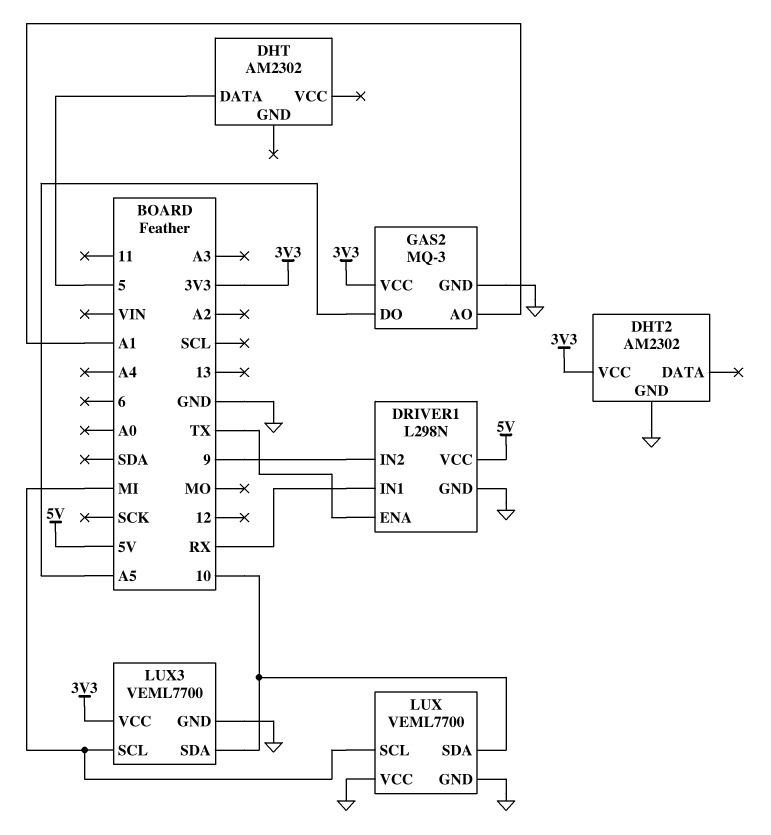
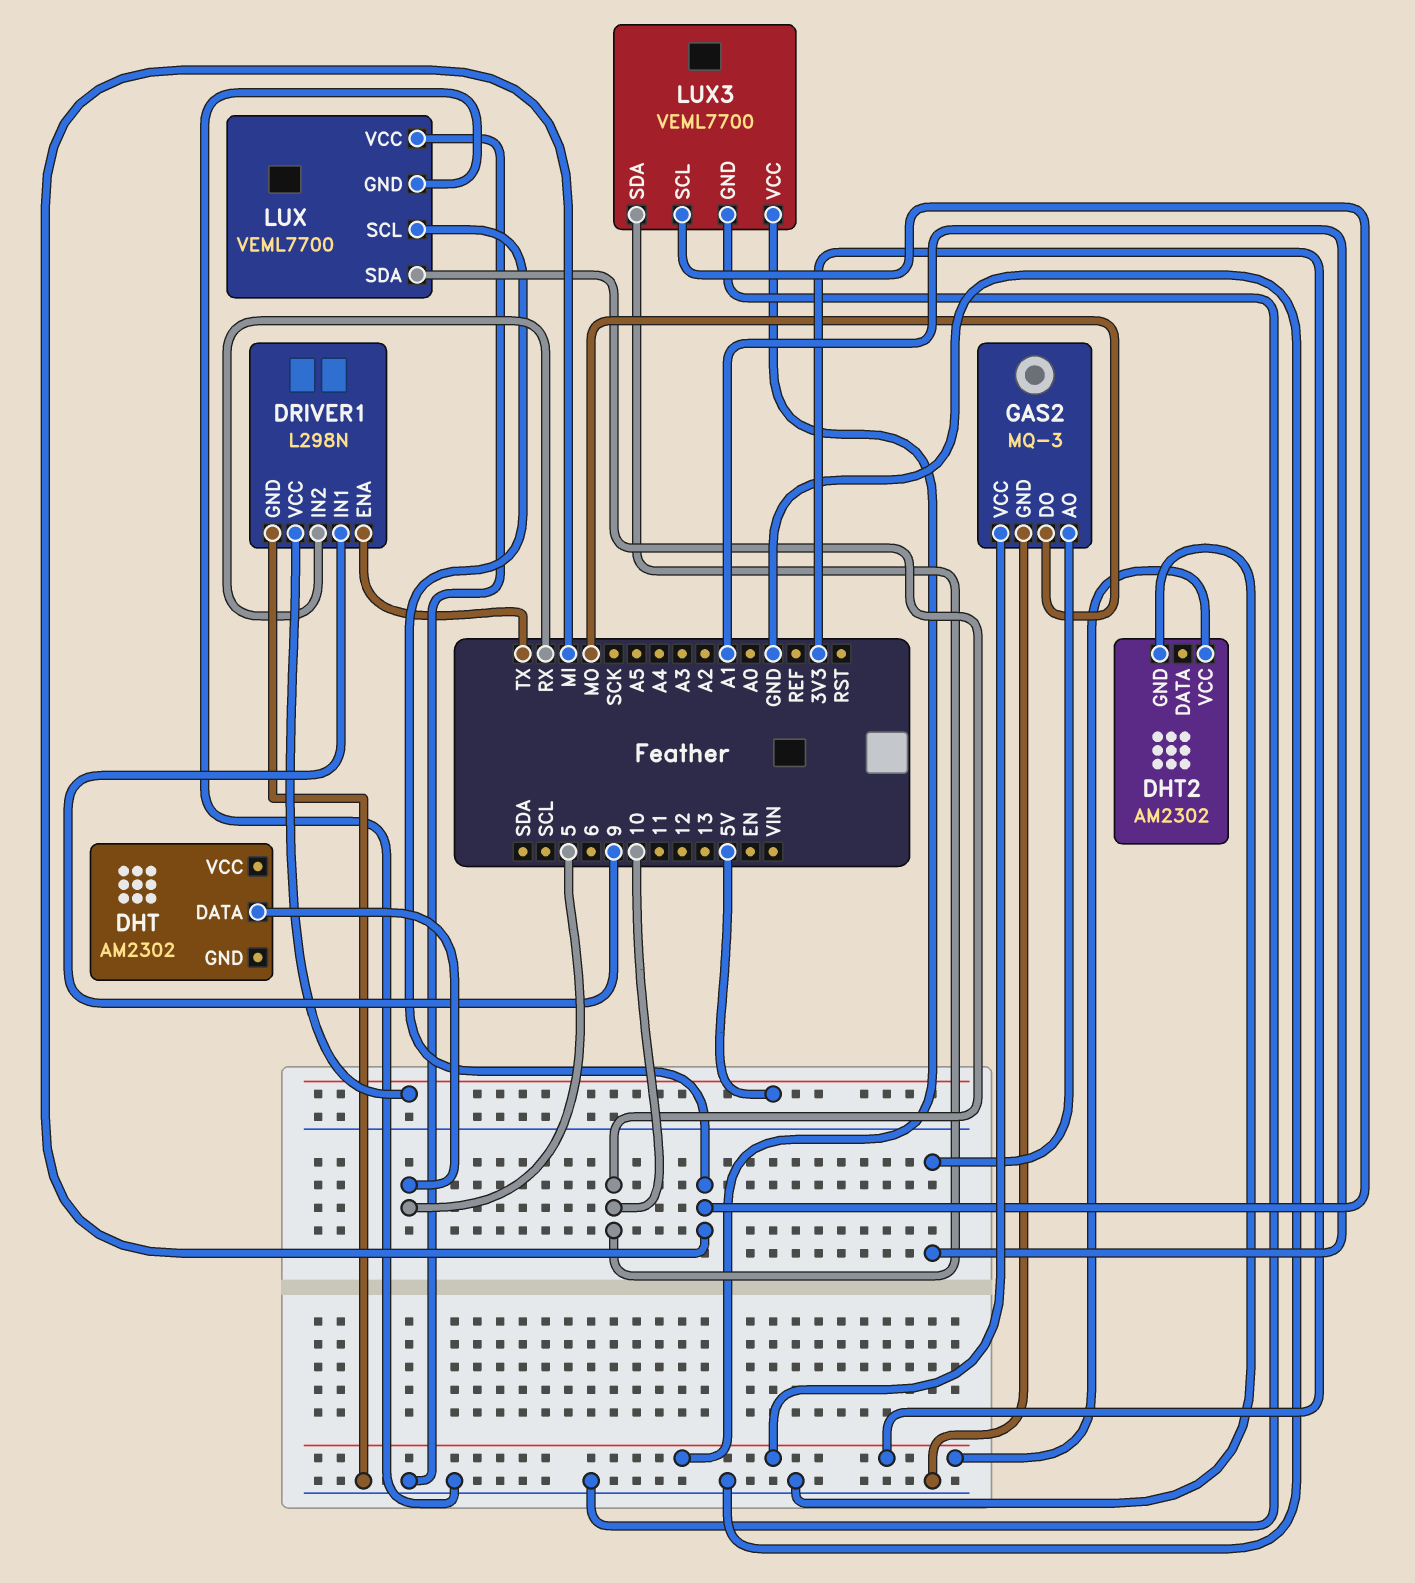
DRIVER1 pin IN1: RX -> 9
DRIVER1 pin IN2: 9 -> RX
GAS2 pin DO: A5 -> MO

